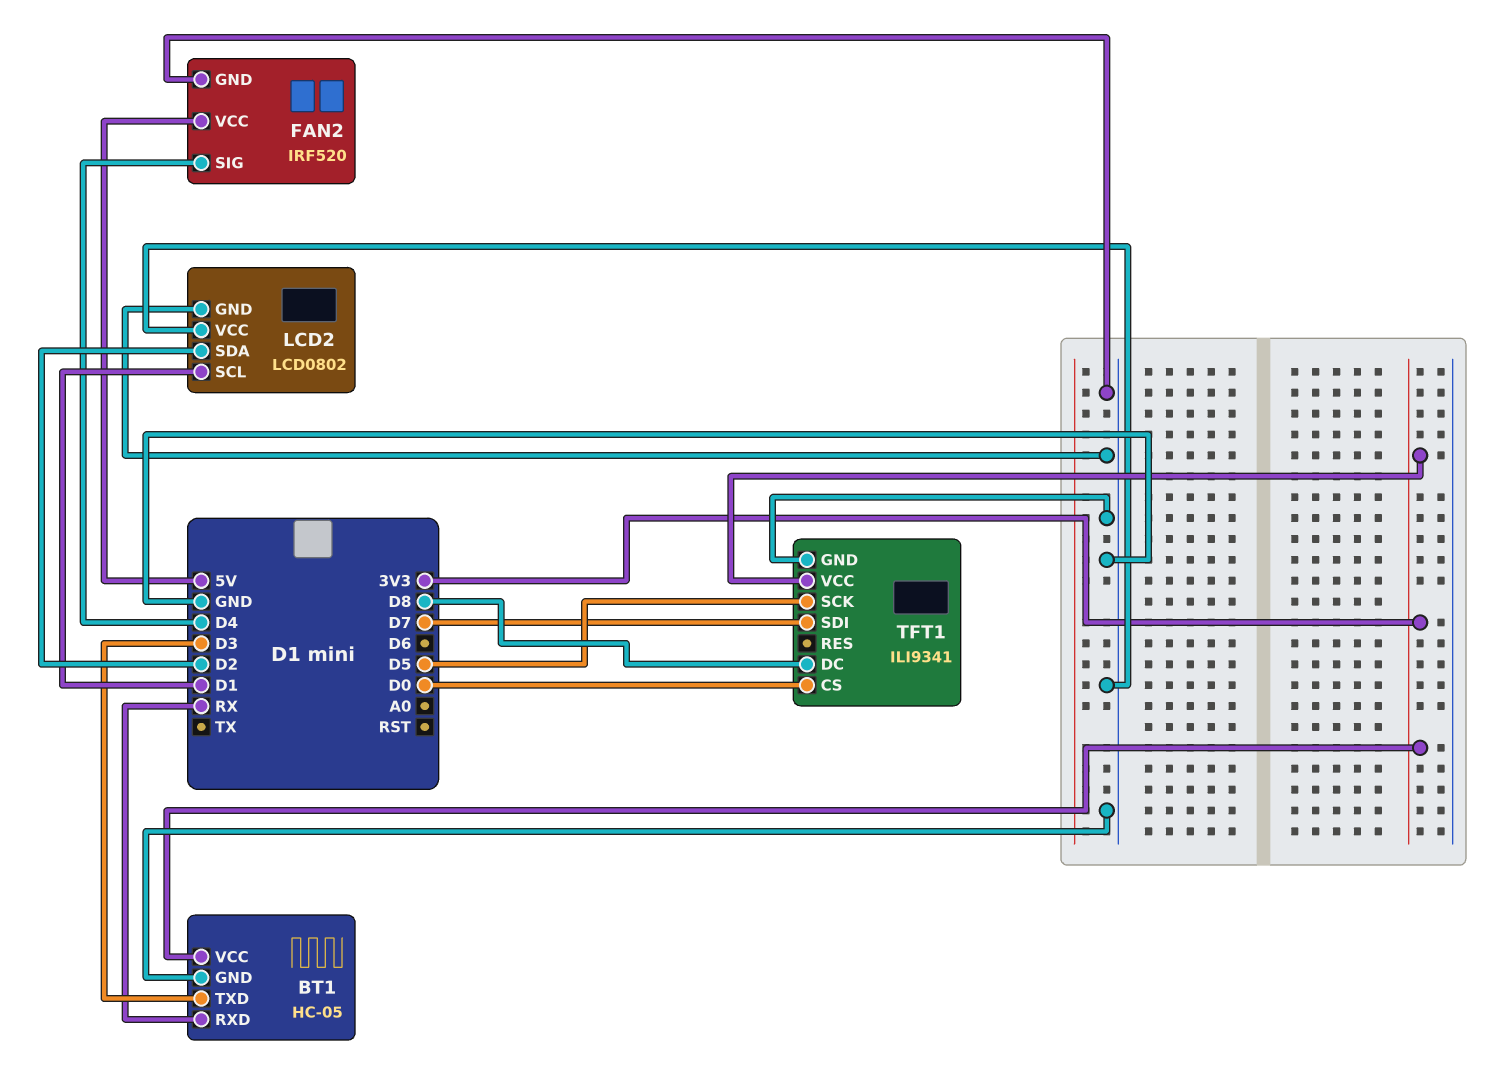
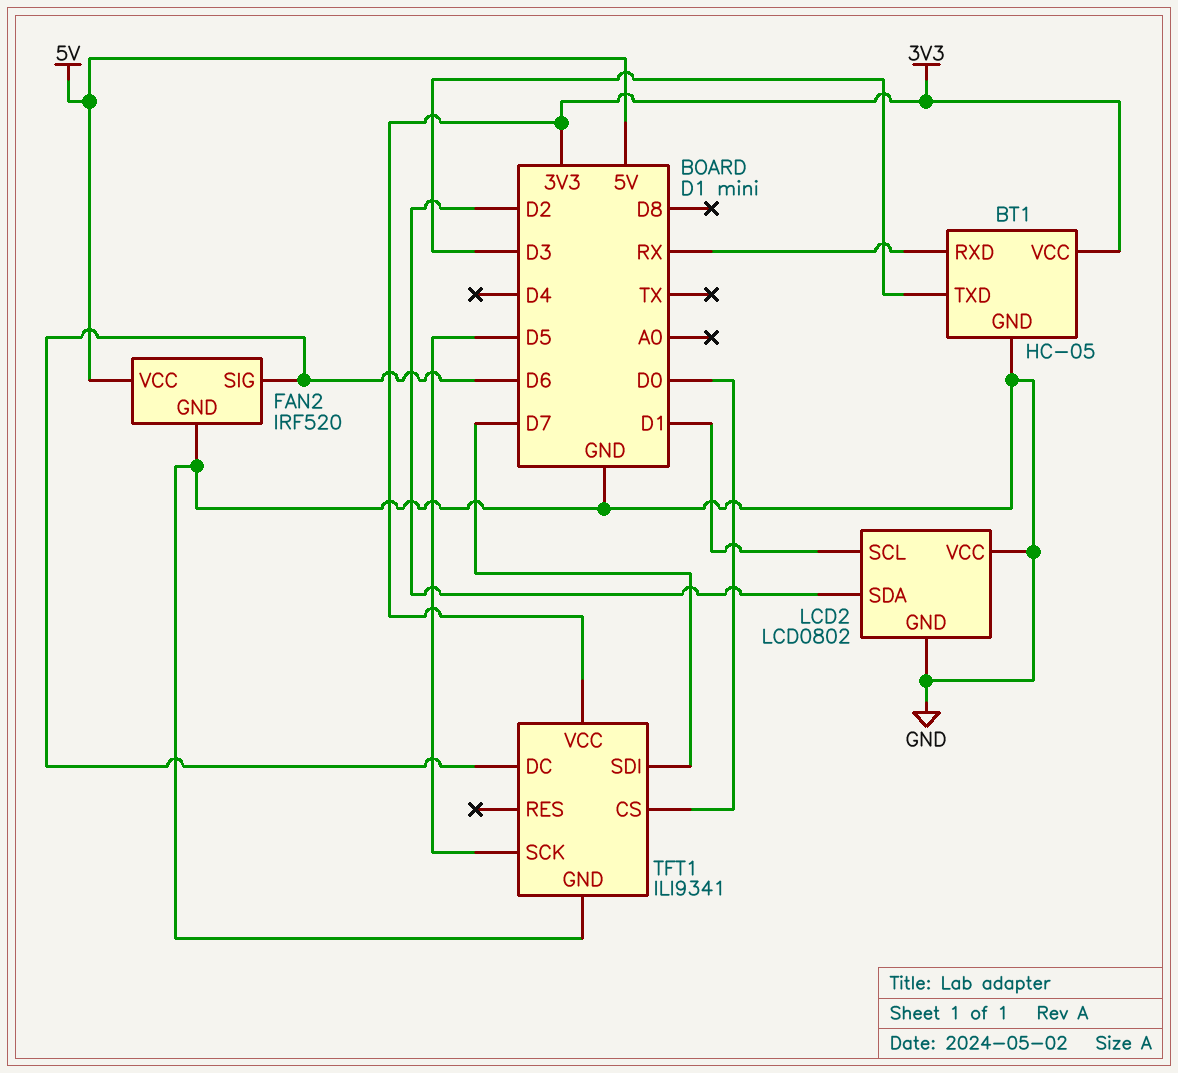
FAN2 pin SIG: D4 -> D6
TFT1 pin DC: D8 -> D6

